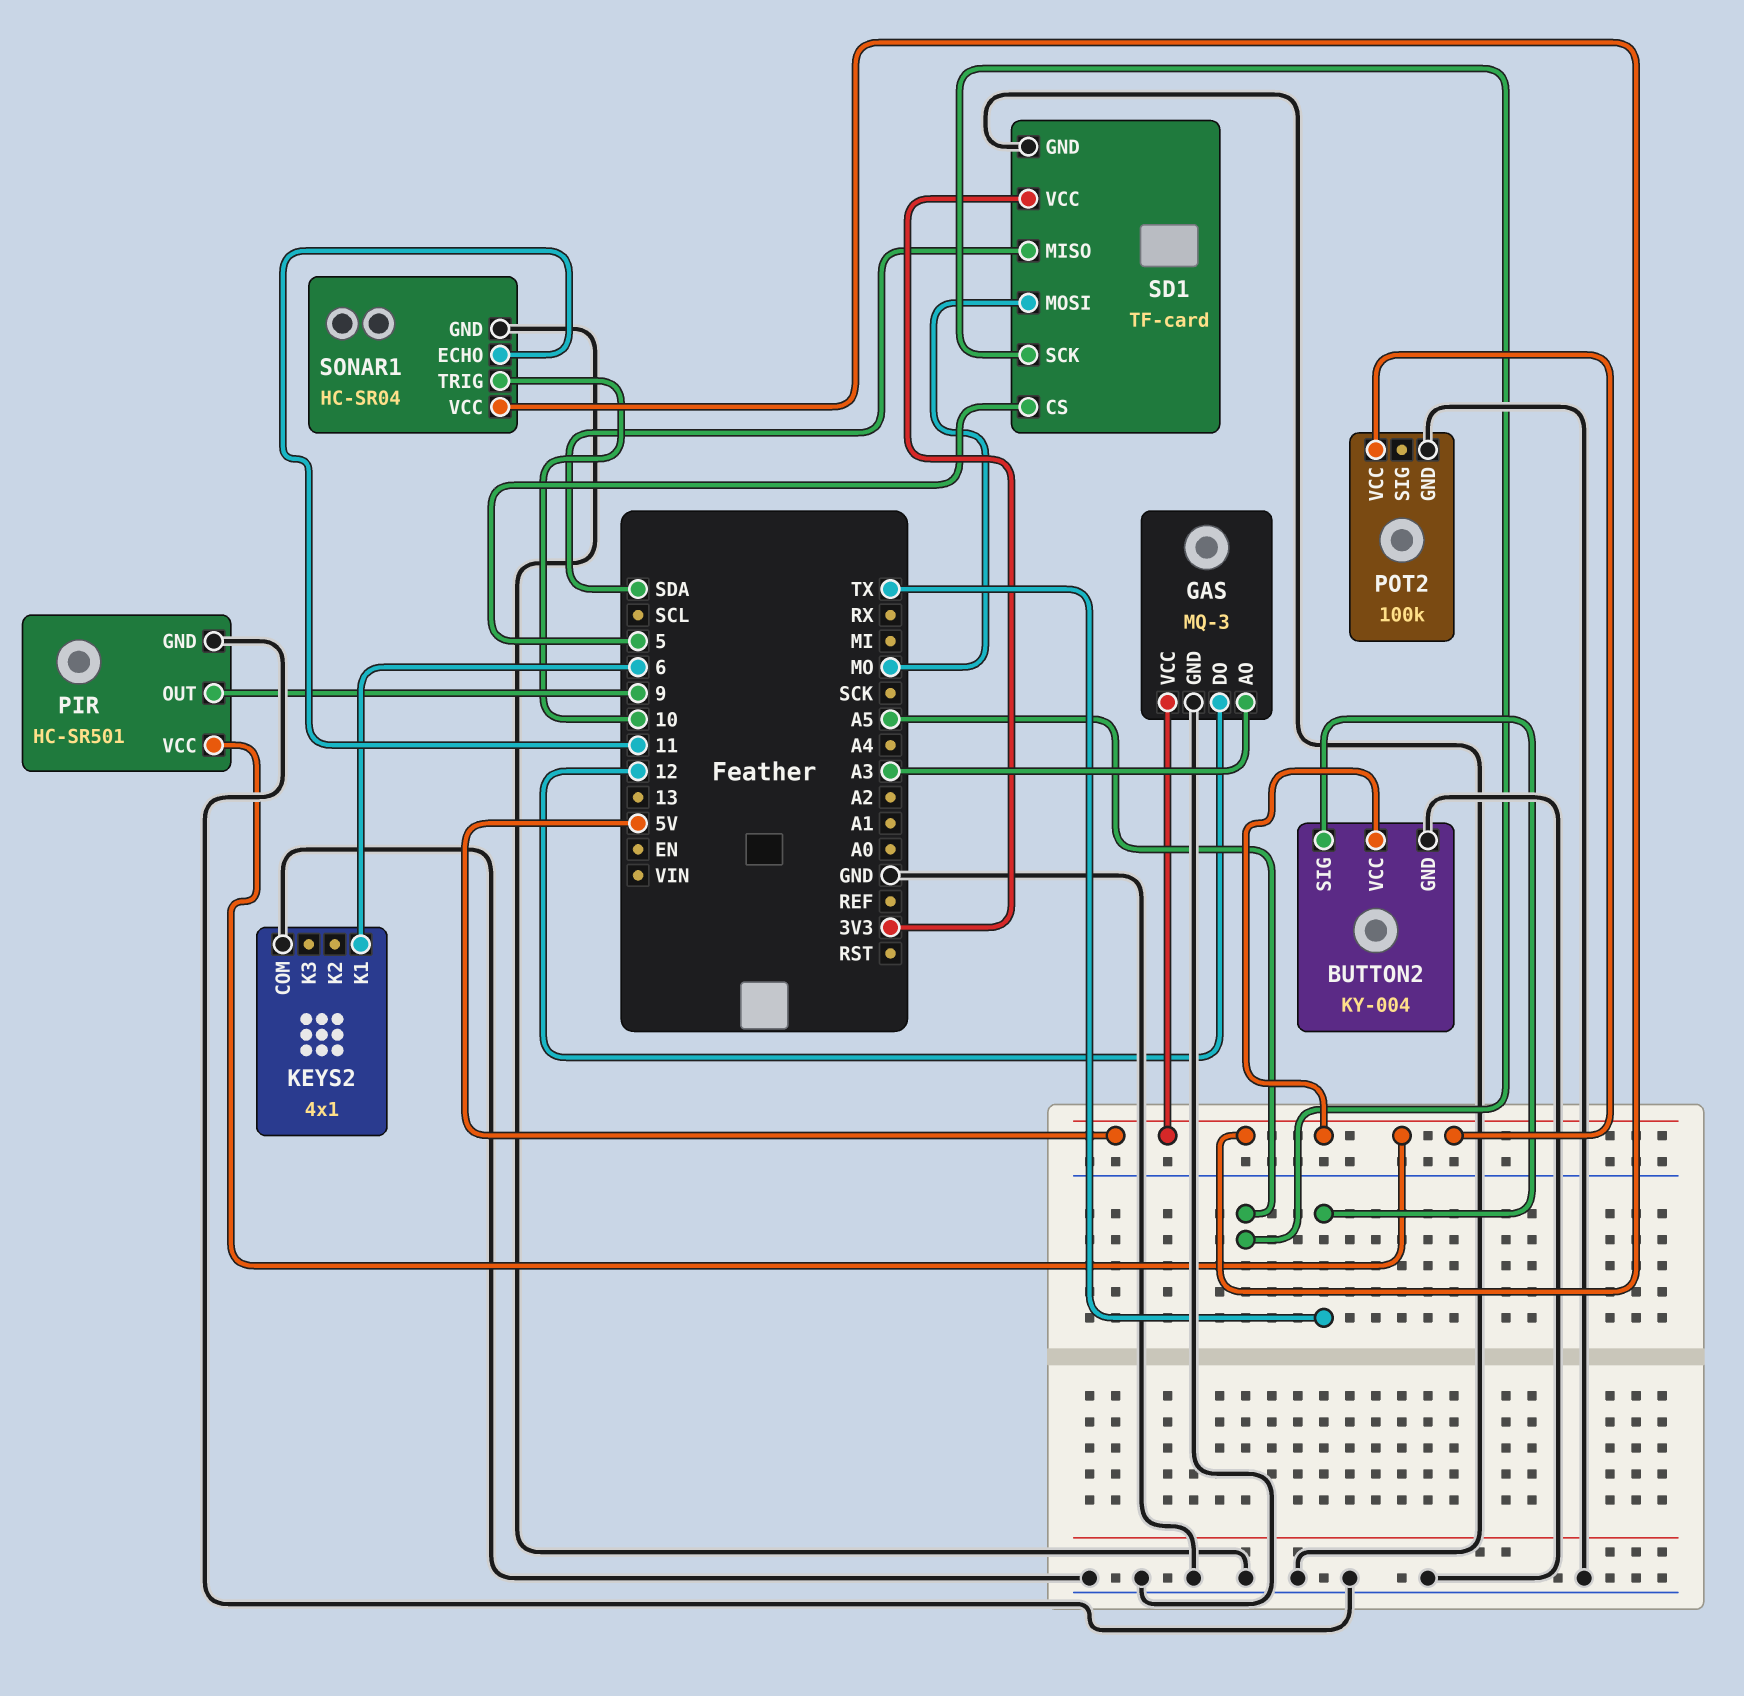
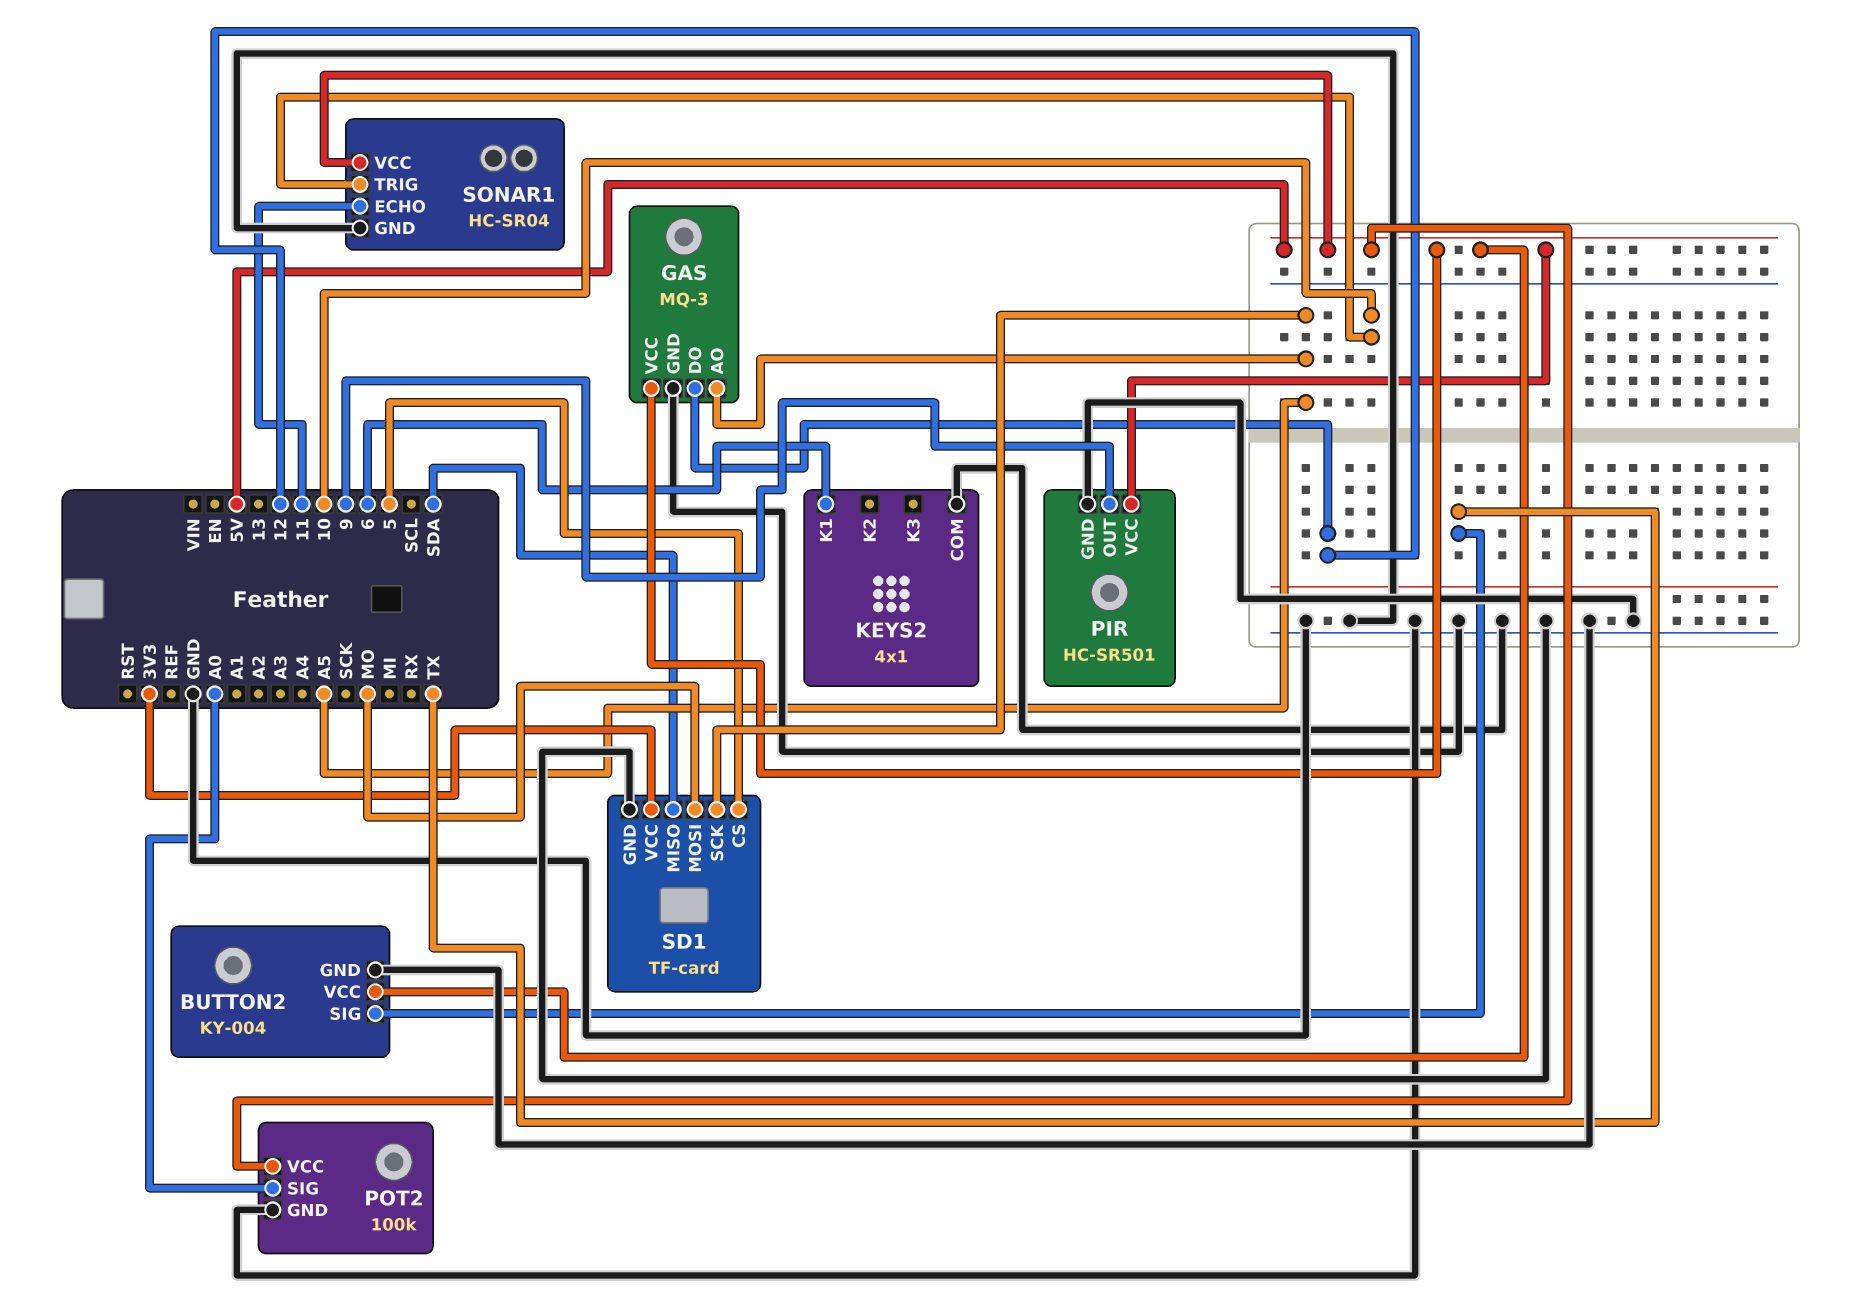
GAS pin AO: A3 -> A5
POT2 pin SIG: none -> A0

